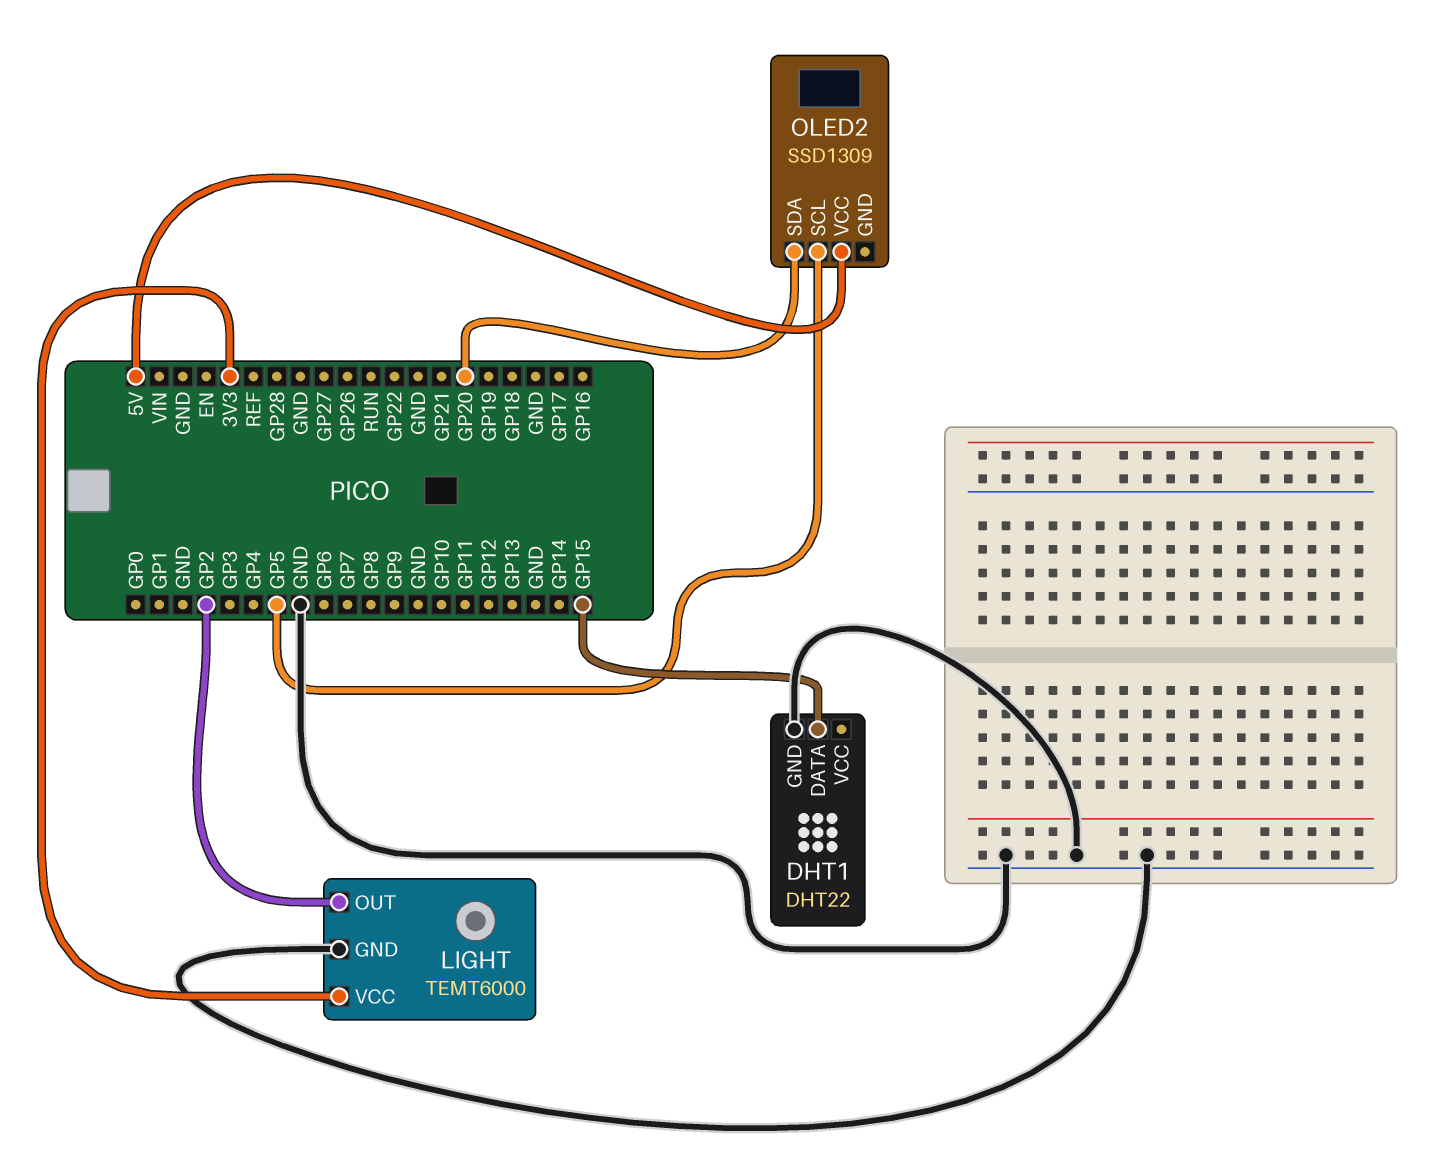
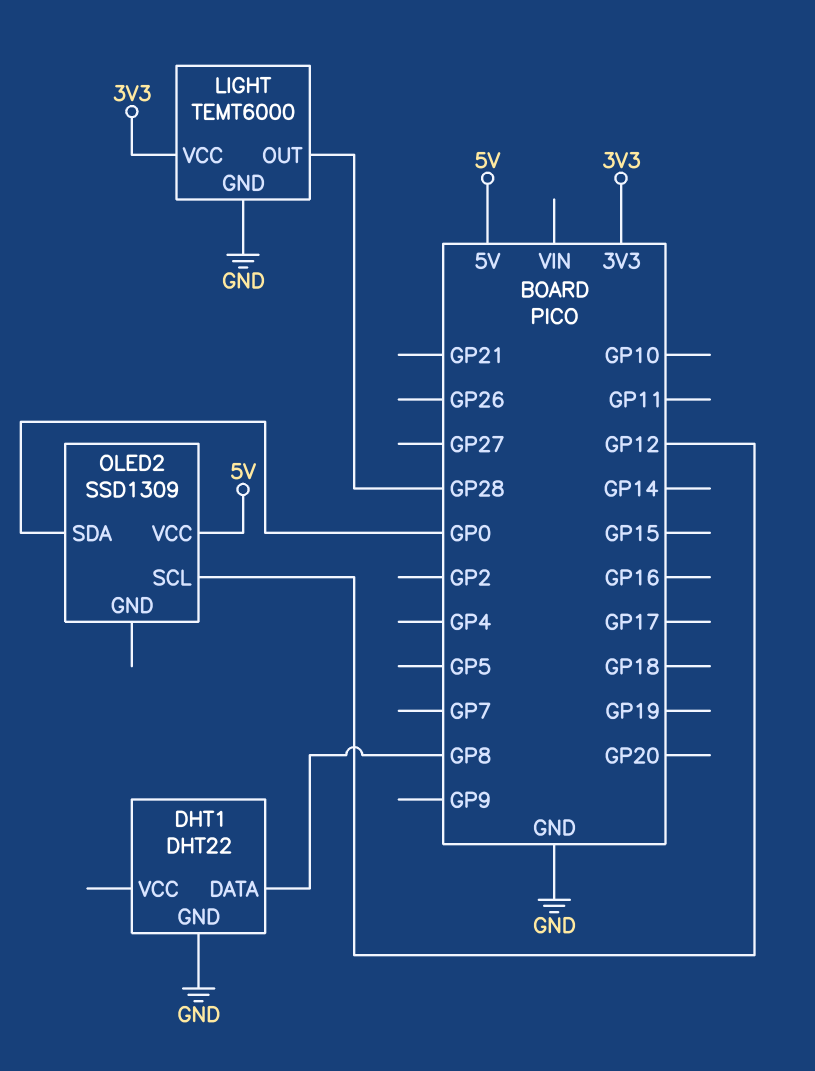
DHT1 pin DATA: GP15 -> GP8
LIGHT pin OUT: GP2 -> GP28
OLED2 pin SCL: GP5 -> GP12
OLED2 pin SDA: GP20 -> GP0

